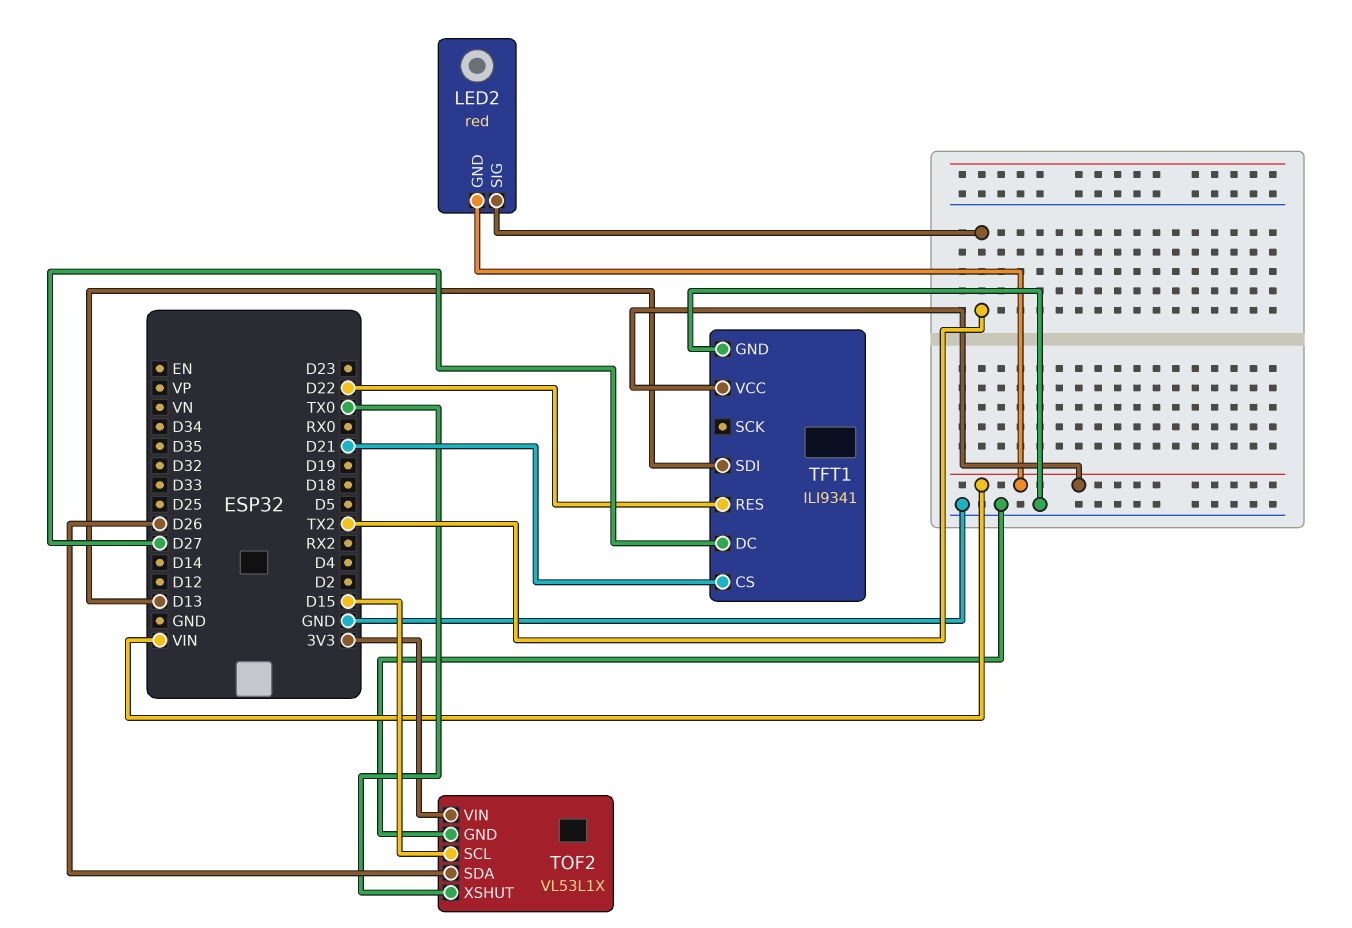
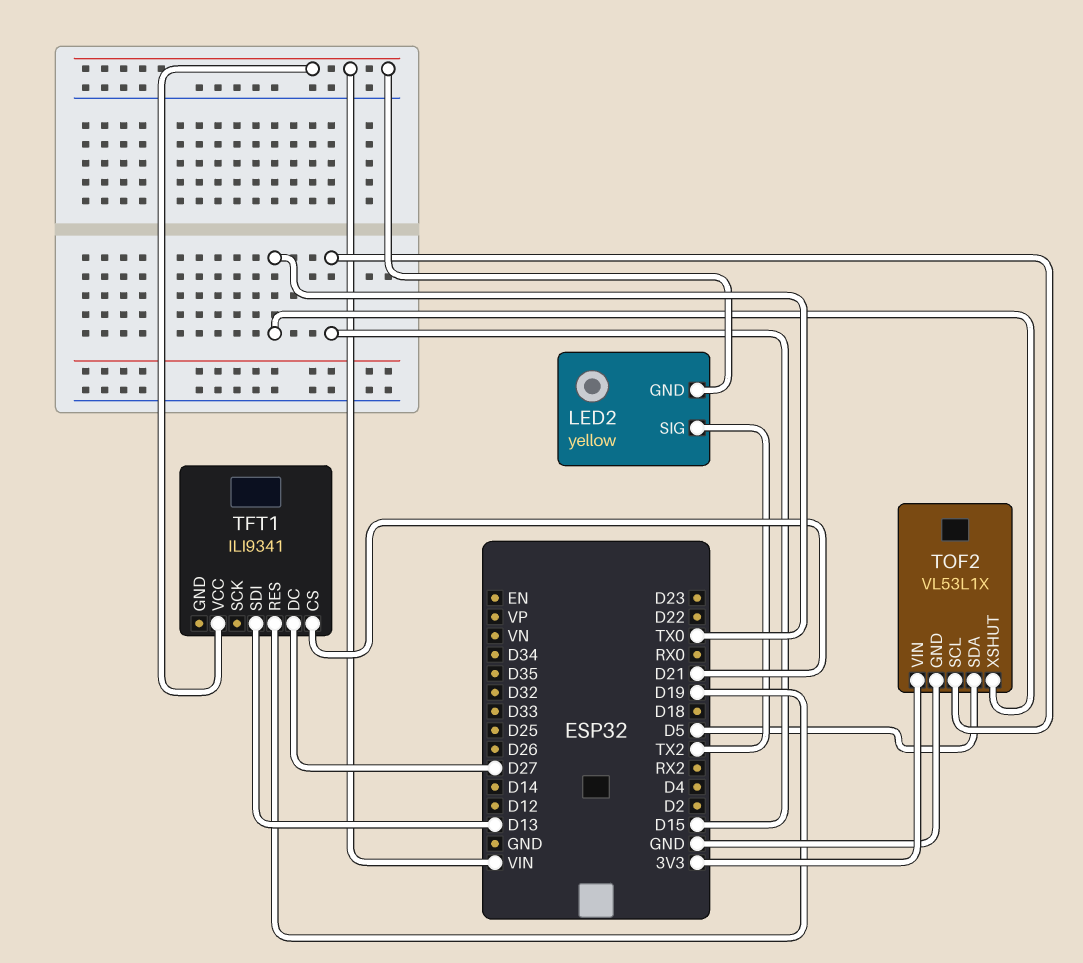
LED2: red -> yellow
TFT1 pin GND: GND -> none
TFT1 pin RES: D22 -> D19
TOF2 pin SDA: D26 -> D5

